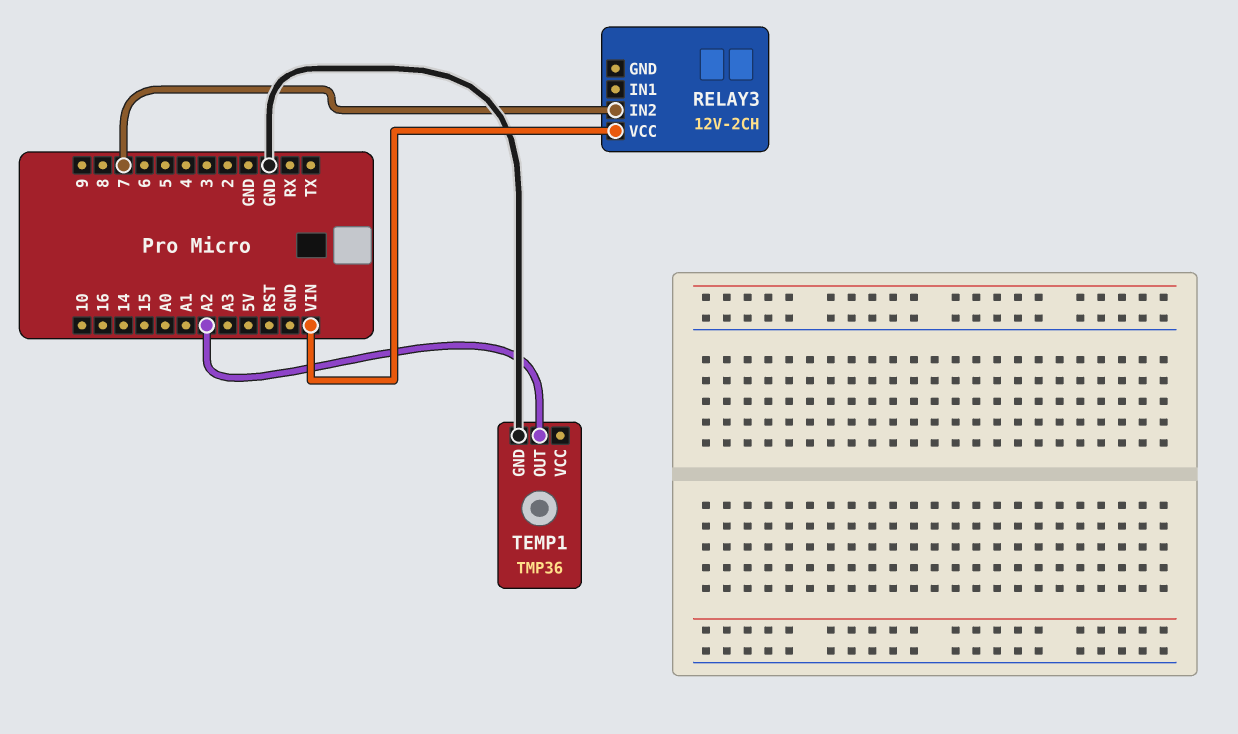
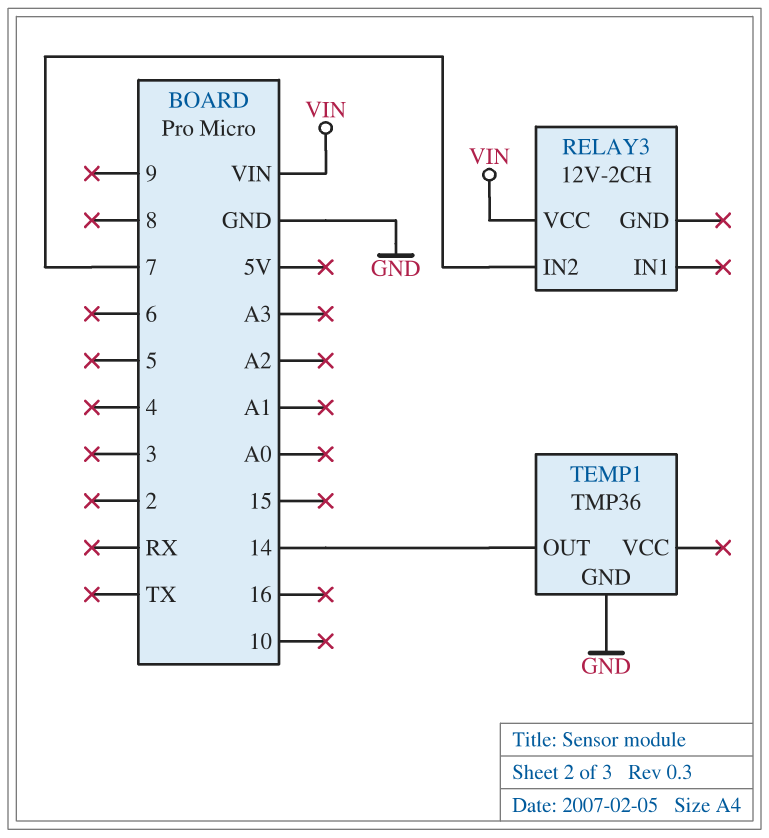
TEMP1 pin OUT: A2 -> 14

